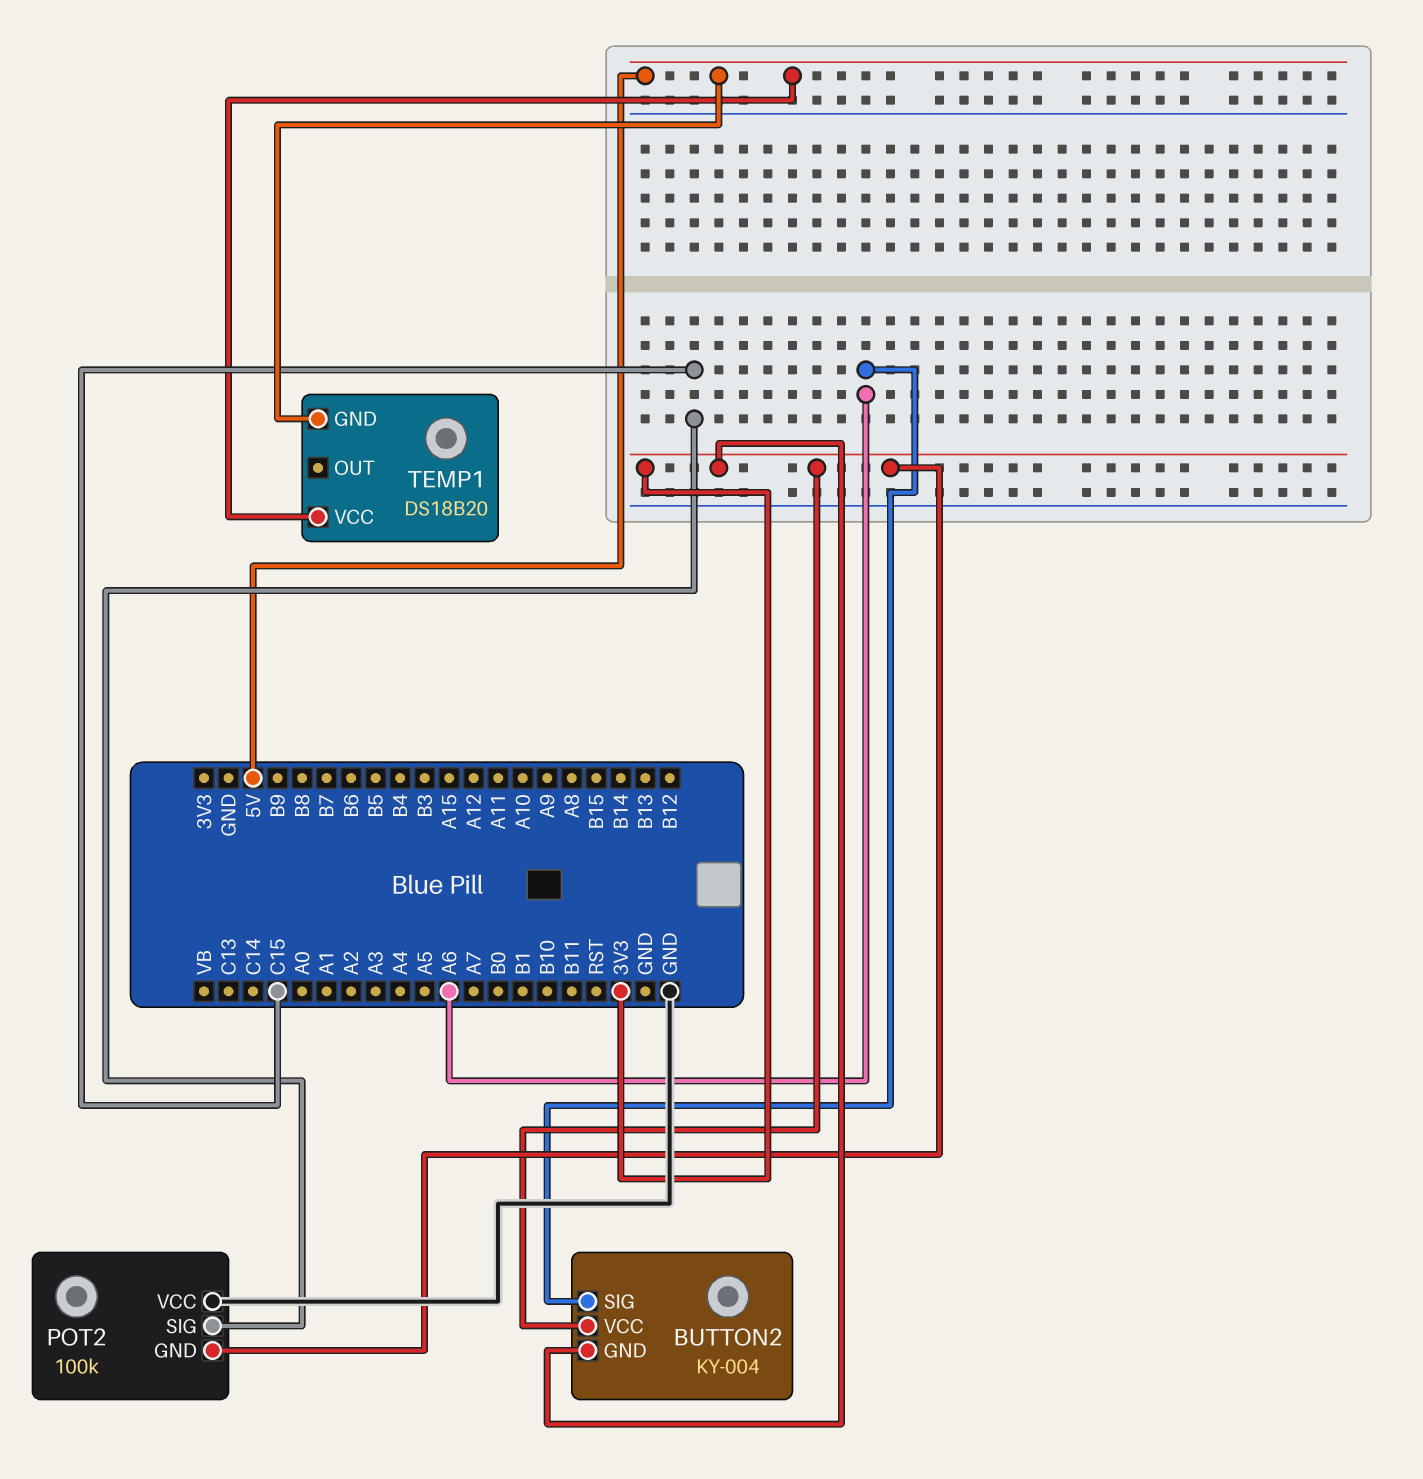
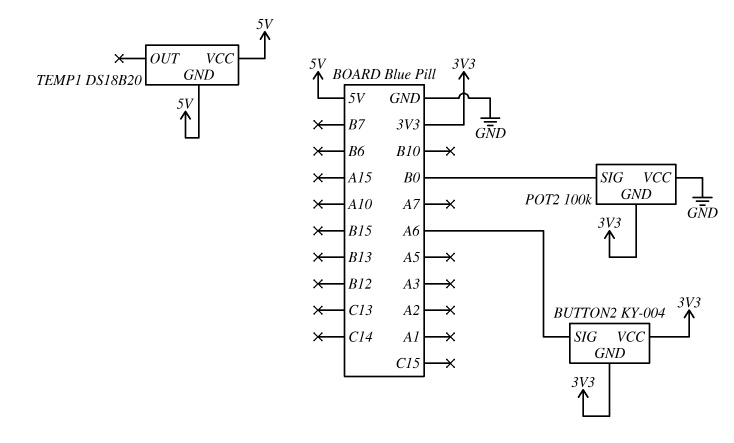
POT2 pin SIG: C15 -> B0

